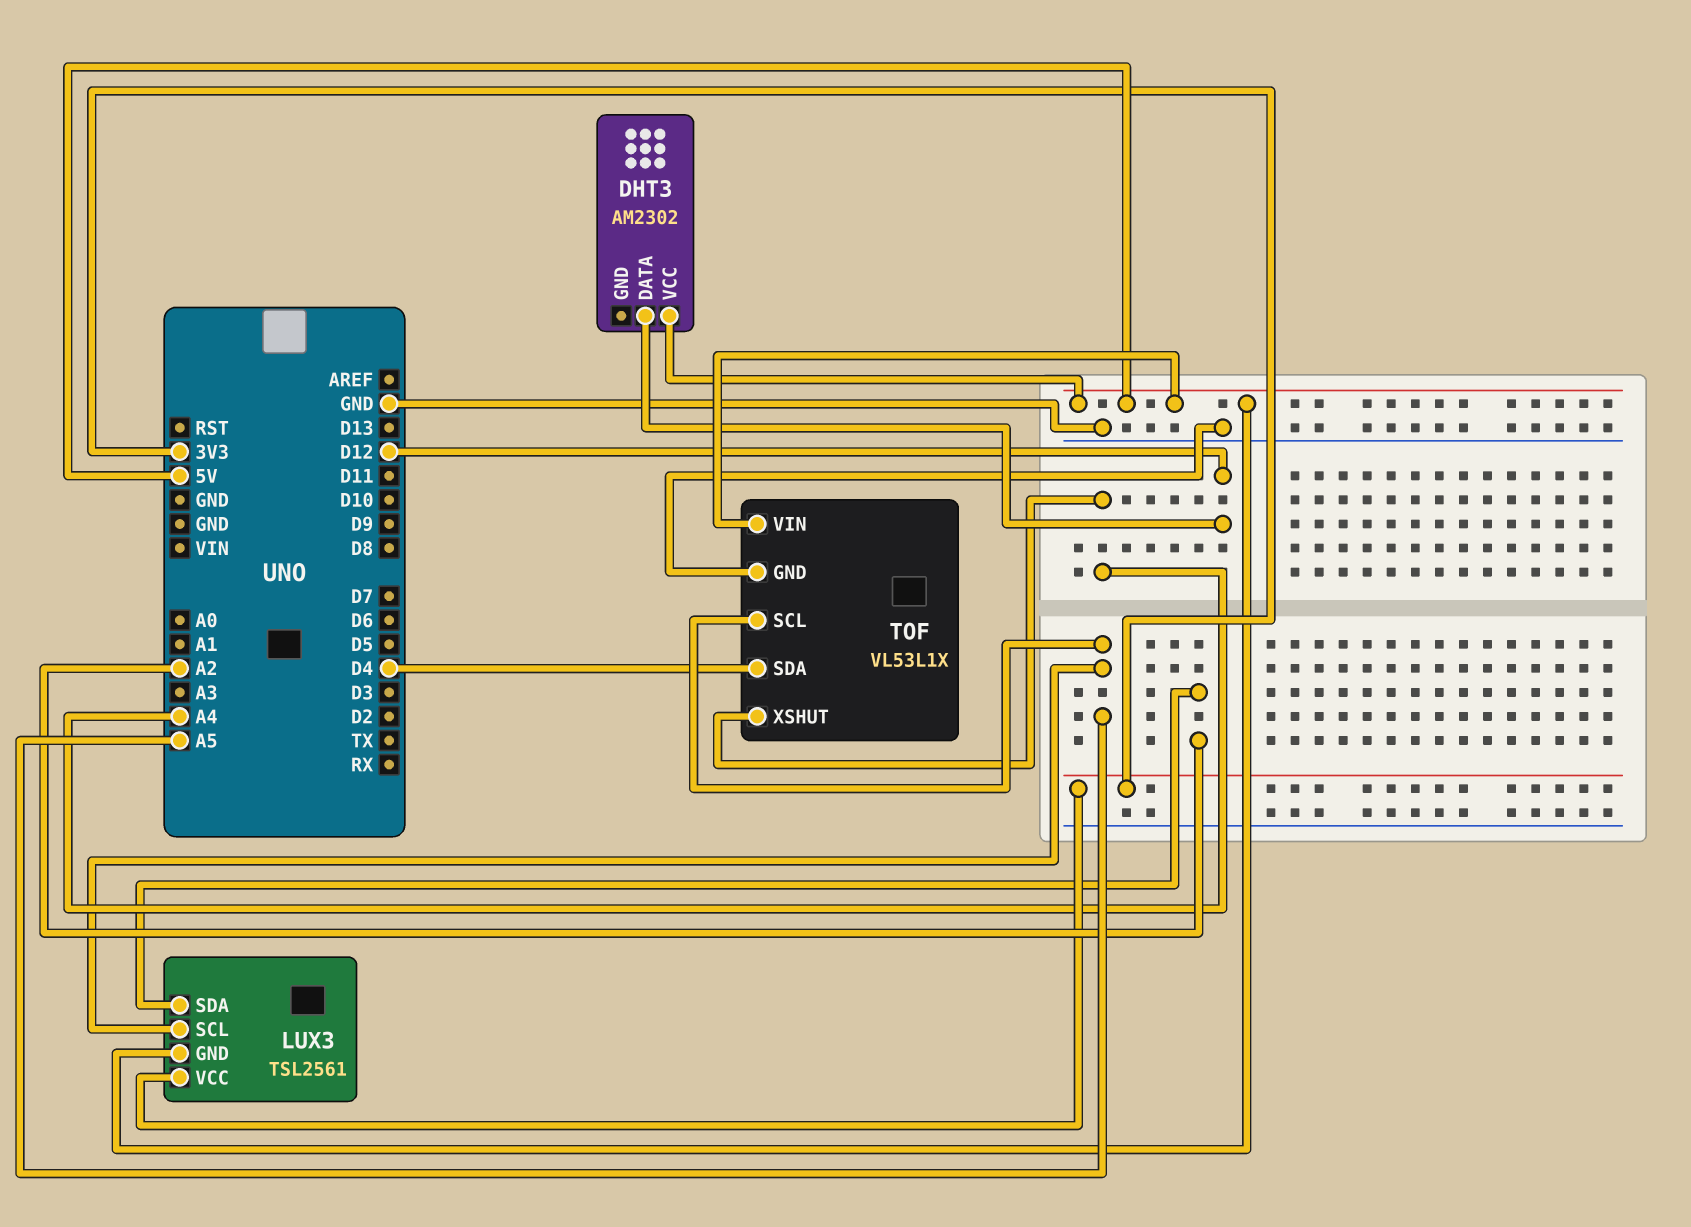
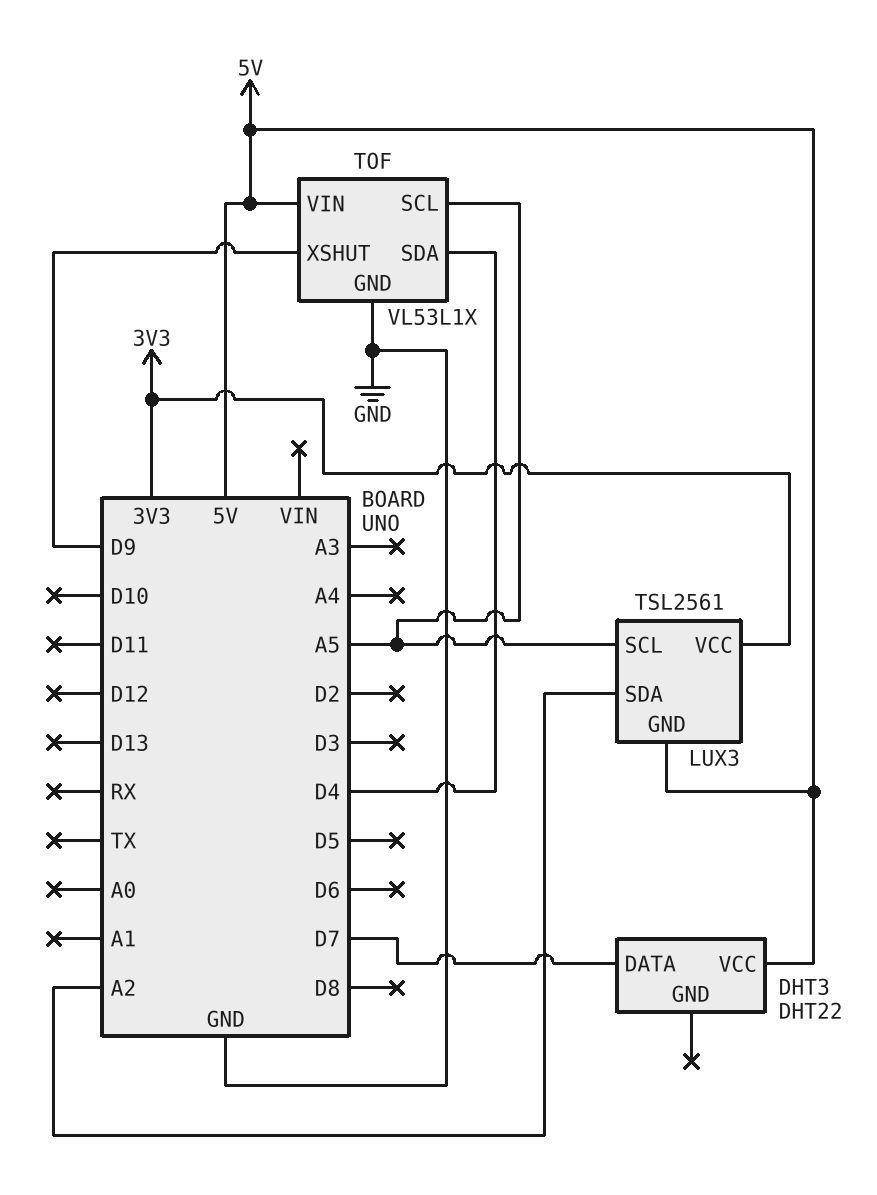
DHT3: AM2302 -> DHT22
DHT3 pin DATA: D12 -> D7
TOF pin XSHUT: A4 -> D9

